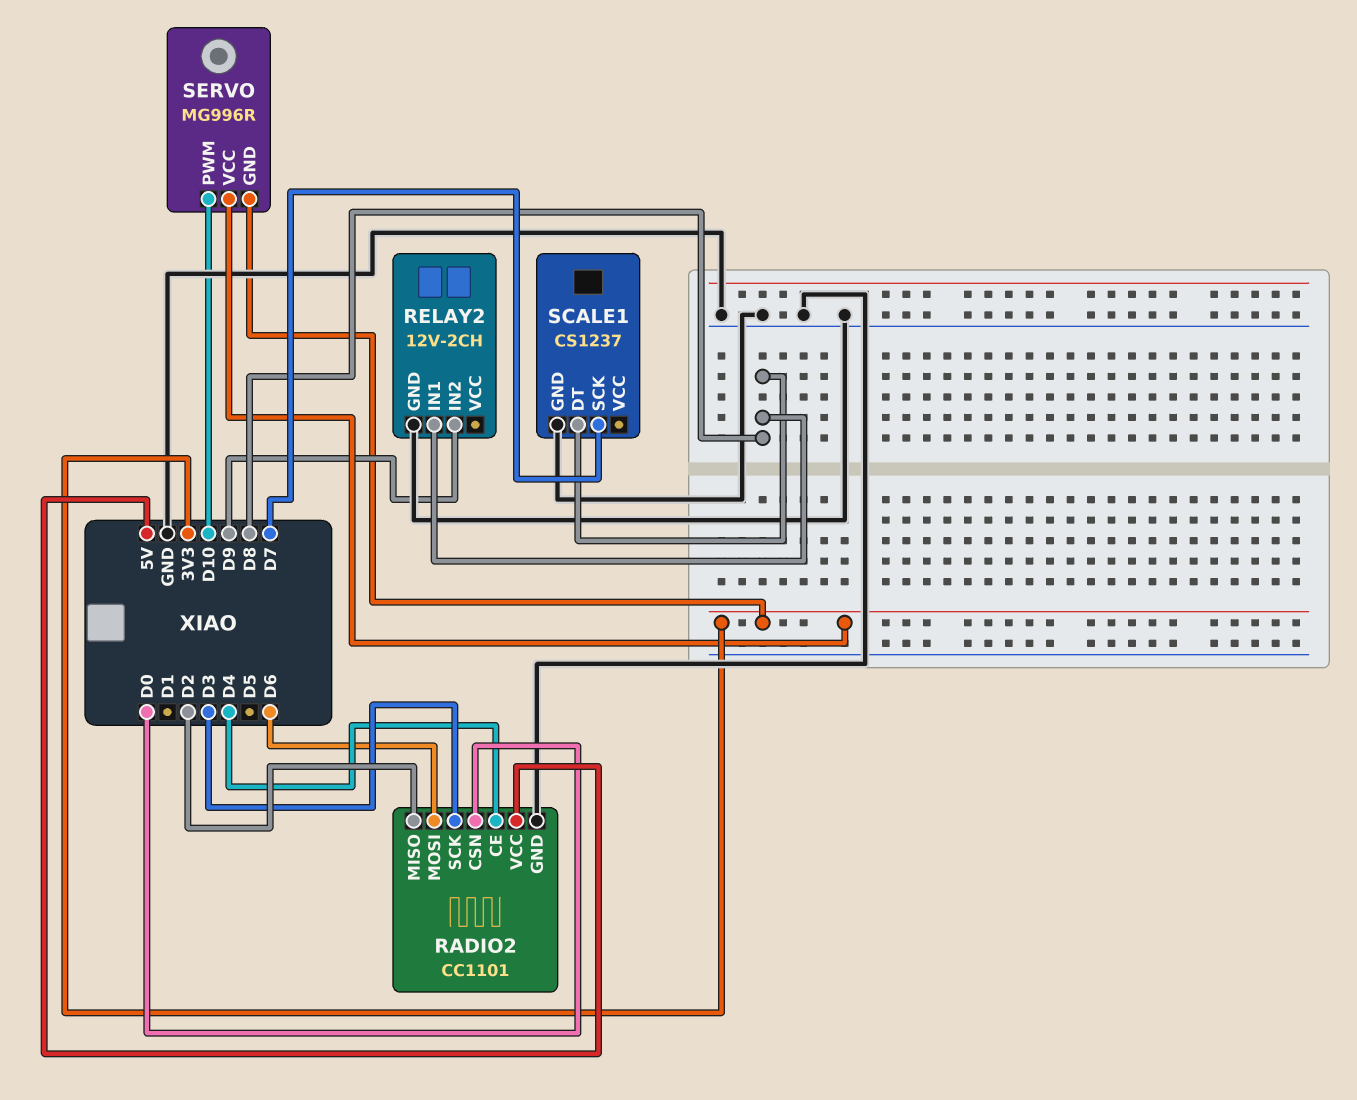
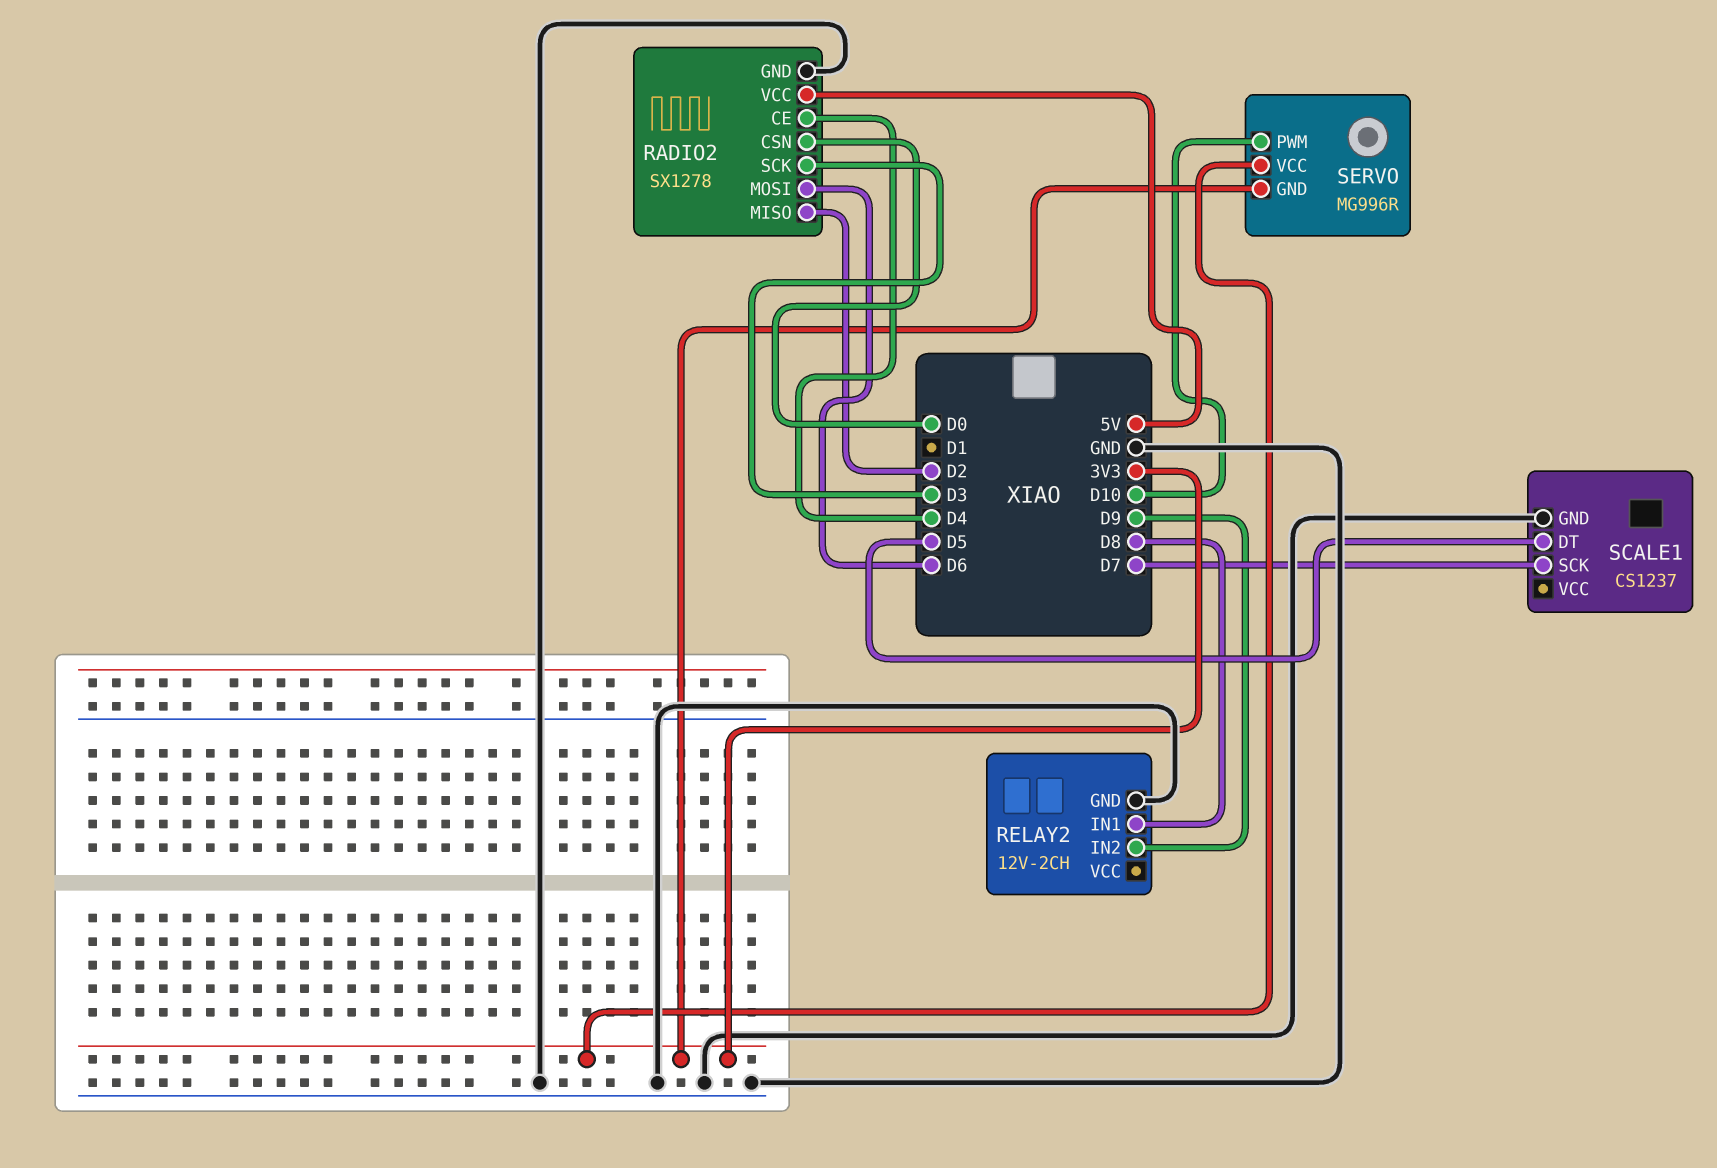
RADIO2: CC1101 -> SX1278
SCALE1 pin DT: D8 -> D5

